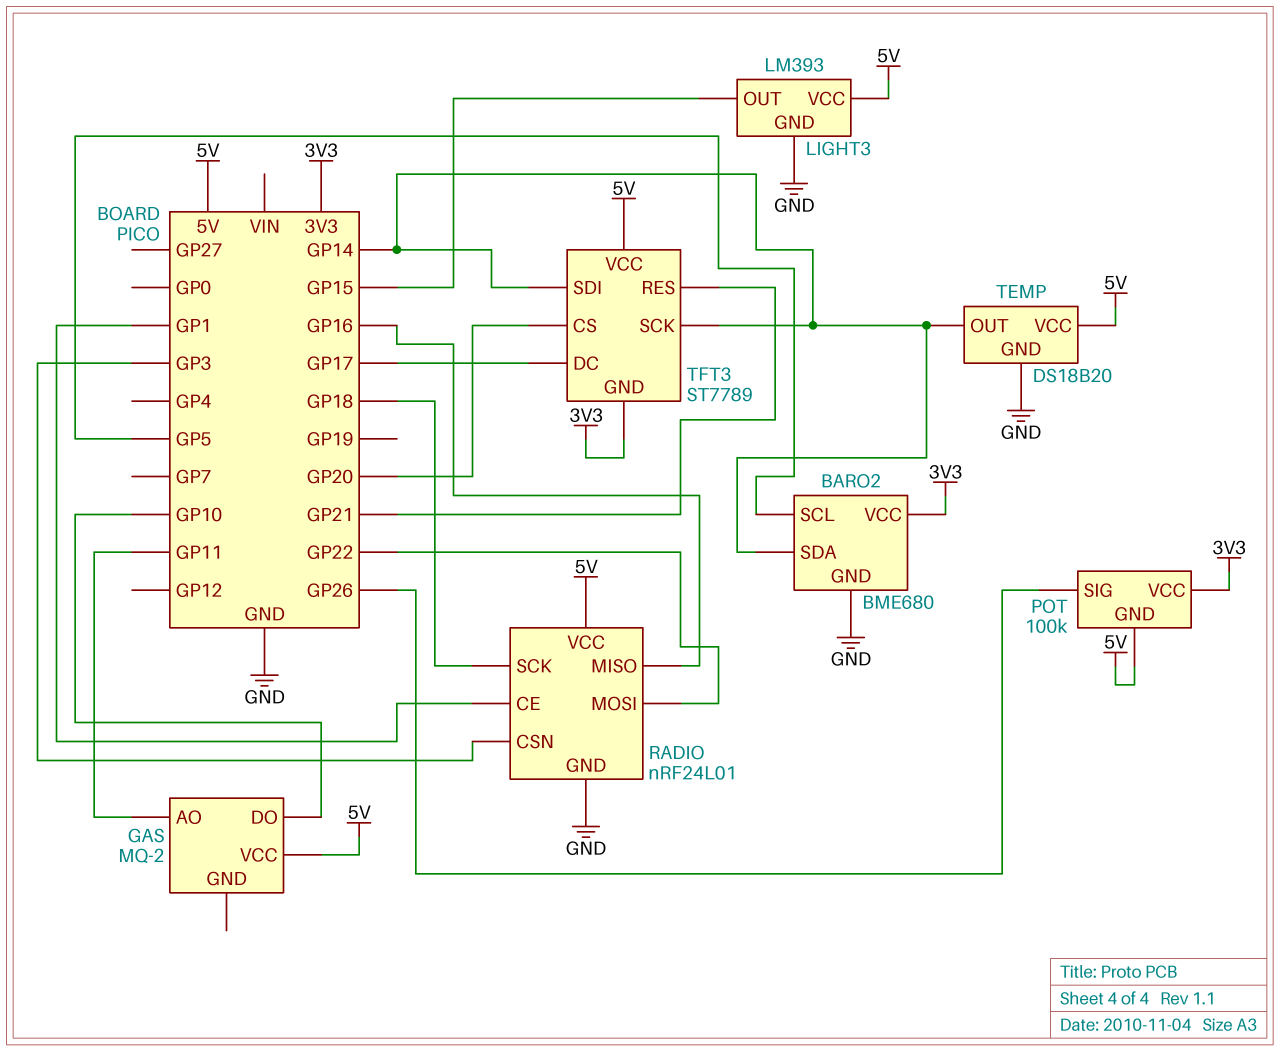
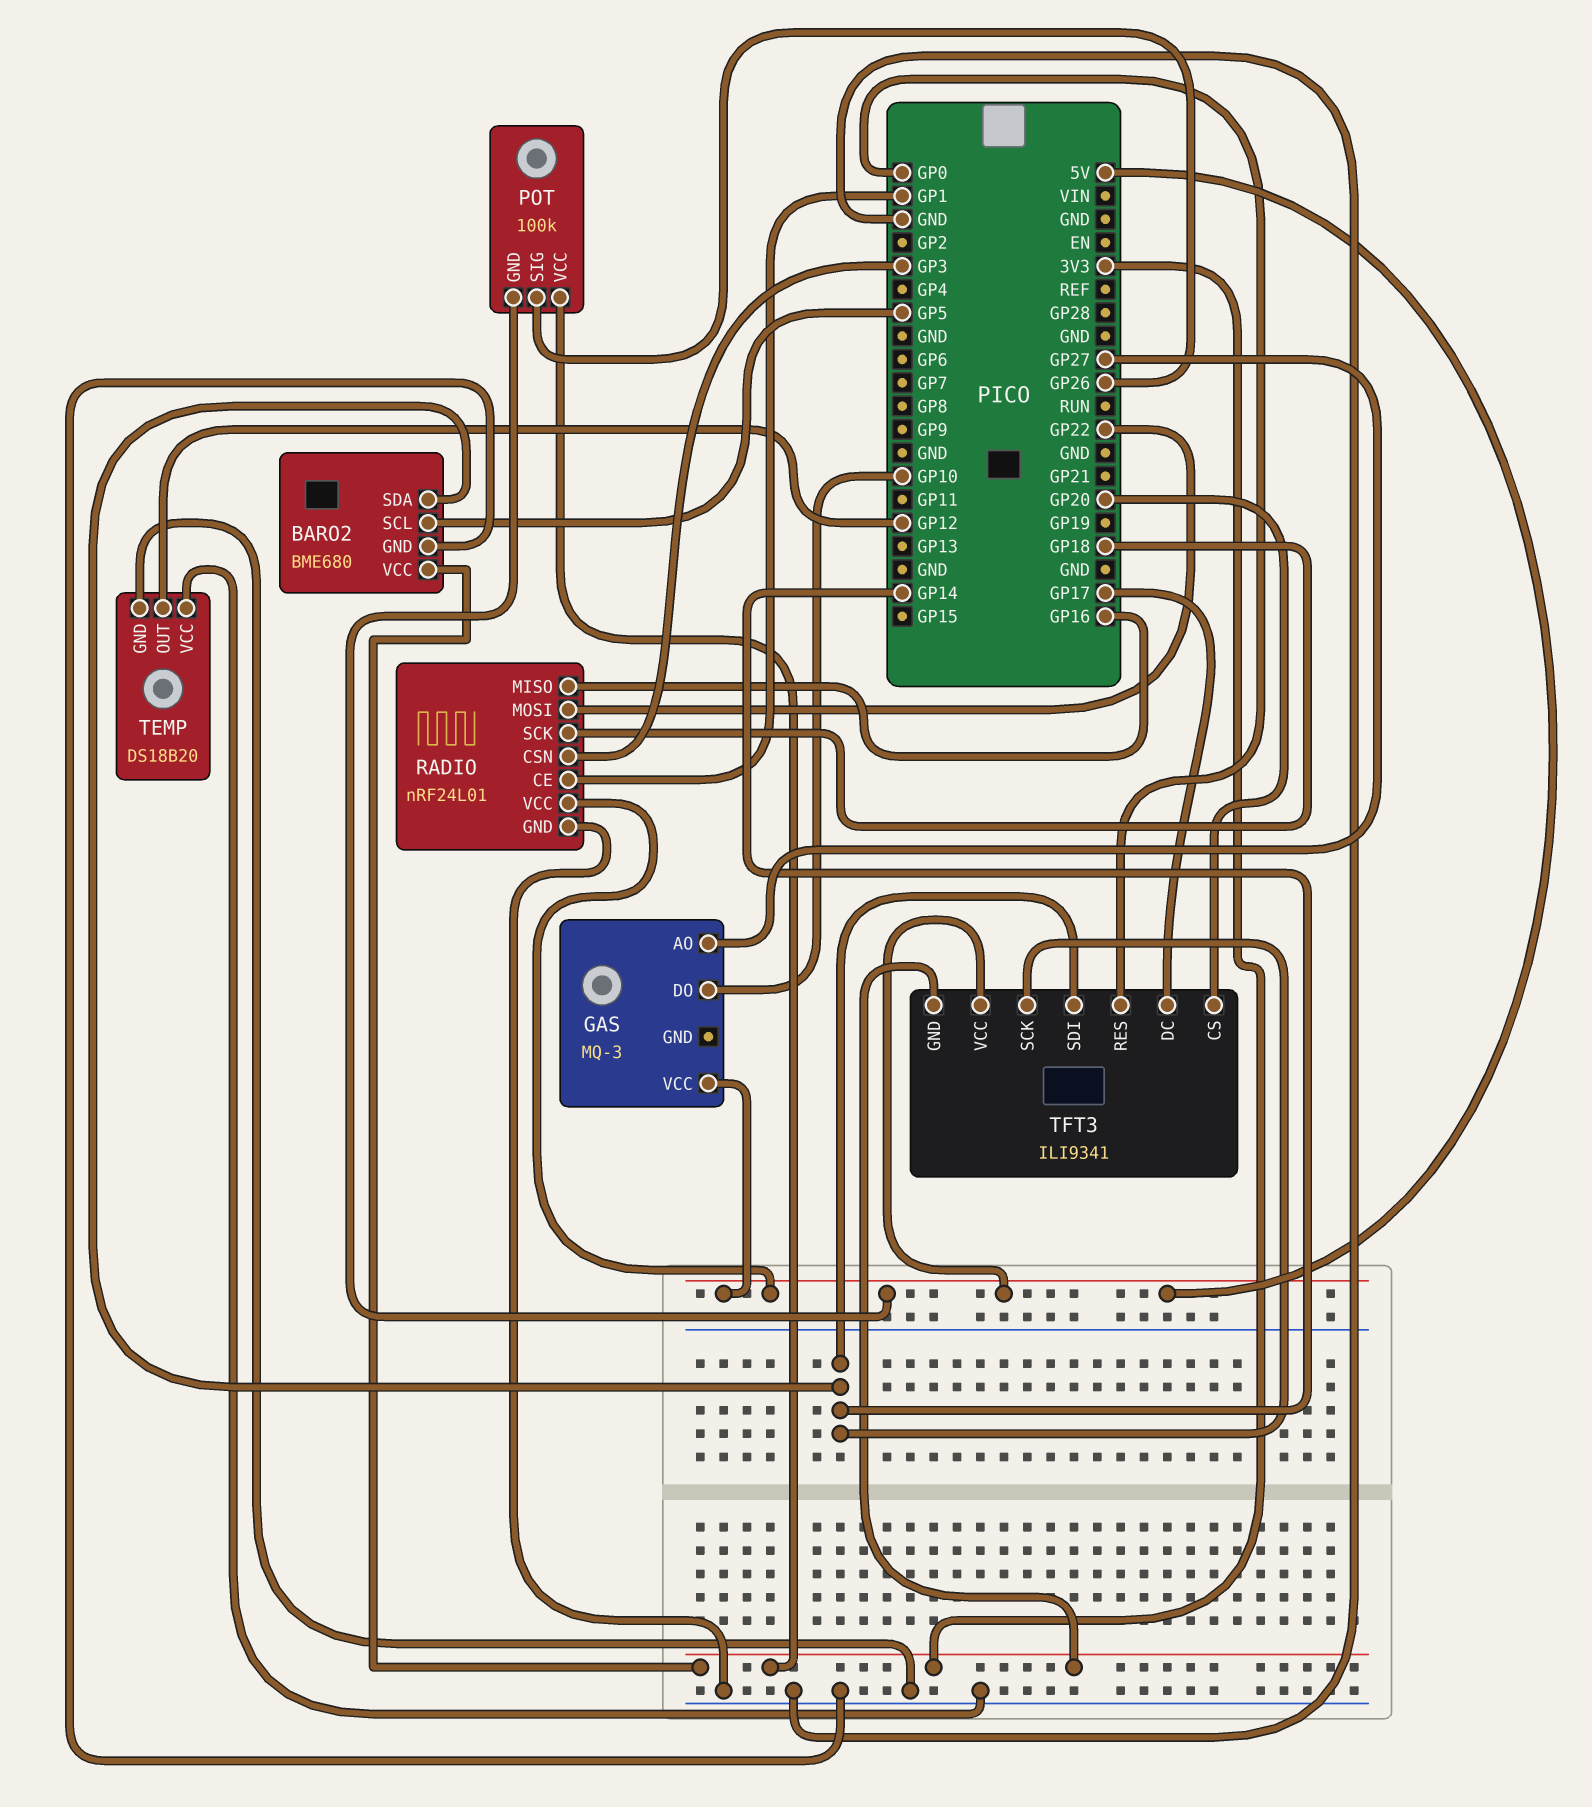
GAS: MQ-2 -> MQ-3
GAS pin AO: GP11 -> GP27
LIGHT3: LM393 -> none
LIGHT3 pin GND: GND -> none
LIGHT3 pin OUT: GP15 -> none
LIGHT3 pin VCC: 5V -> none
TEMP pin OUT: GP14 -> GP12
TEMP pin VCC: 5V -> GND
TFT3: ST7789 -> ILI9341
TFT3 pin RES: GP21 -> GP0

